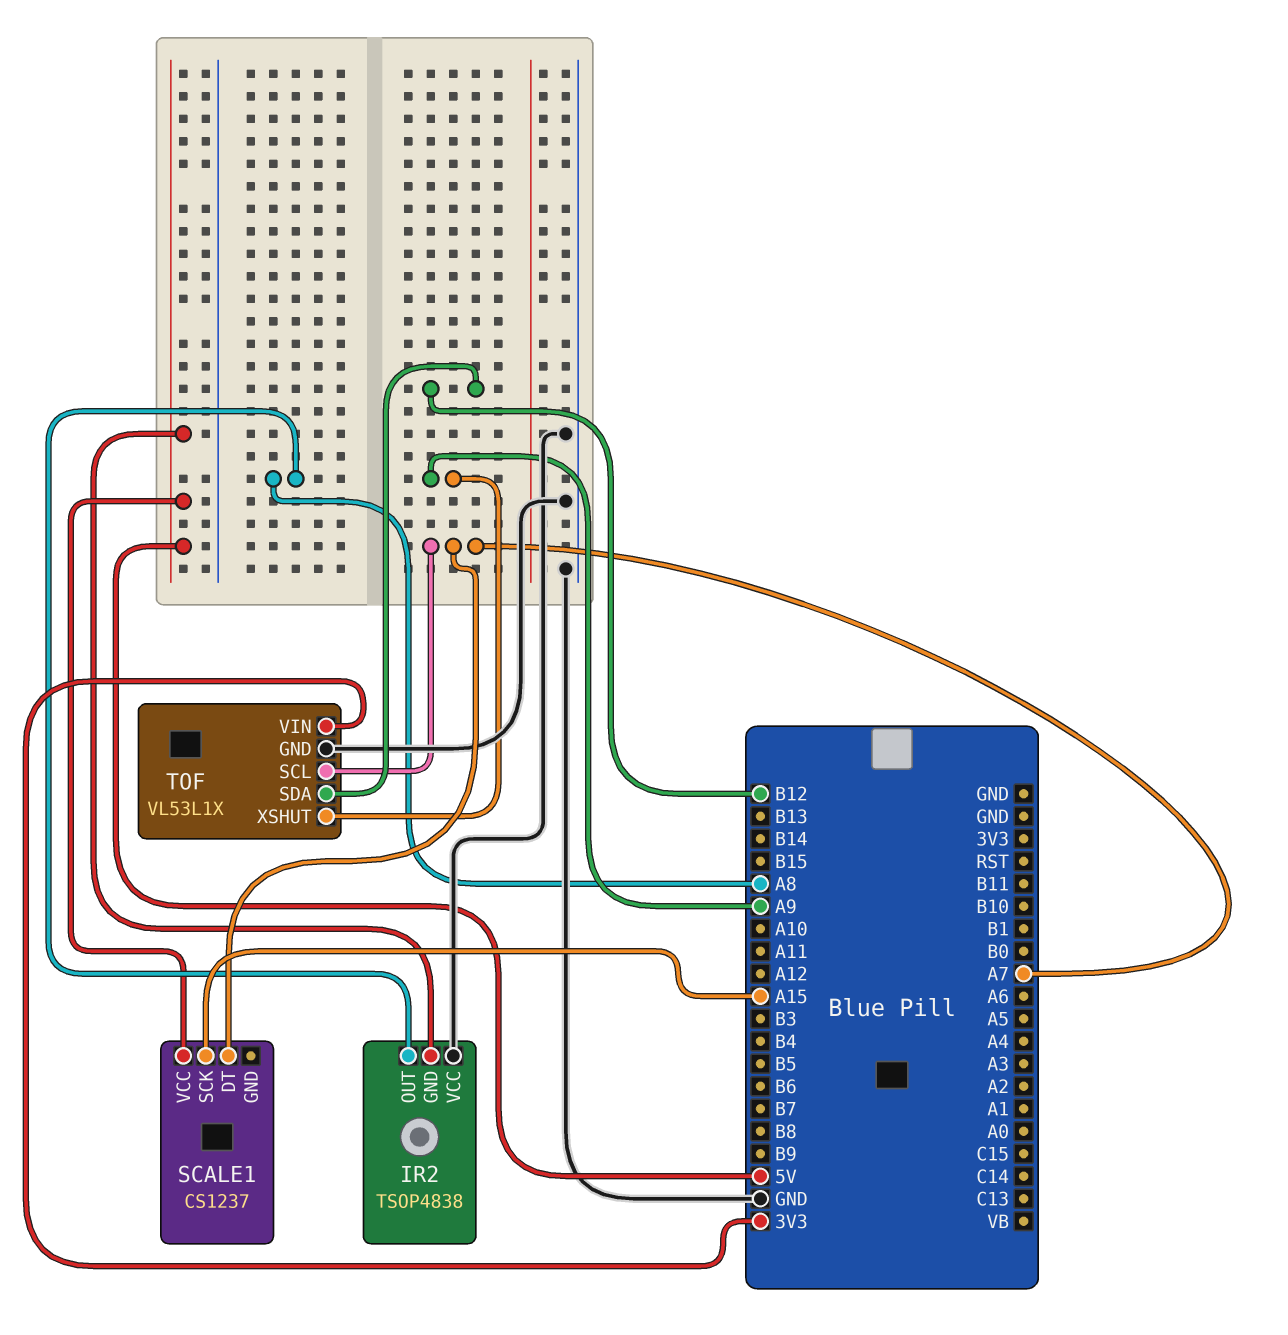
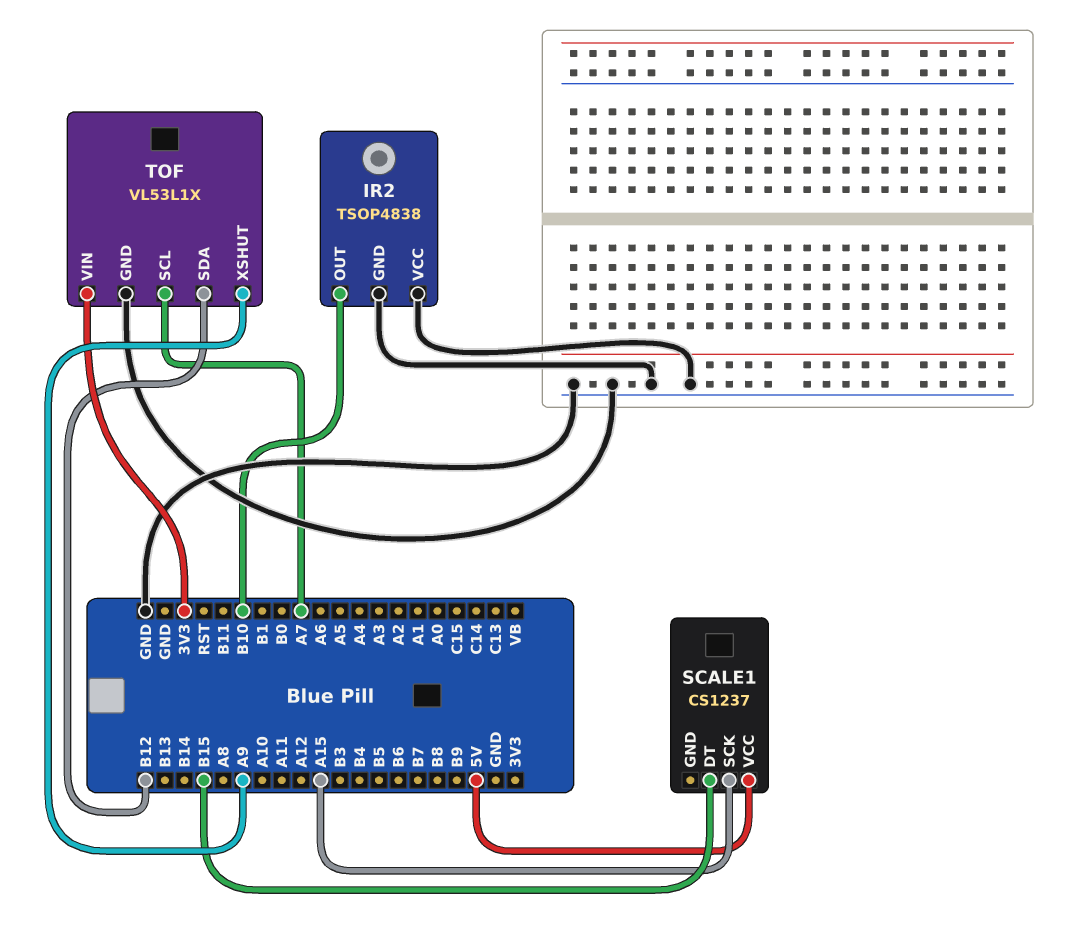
IR2 pin GND: 5V -> GND
IR2 pin OUT: A8 -> B10
SCALE1 pin DT: A7 -> B15

